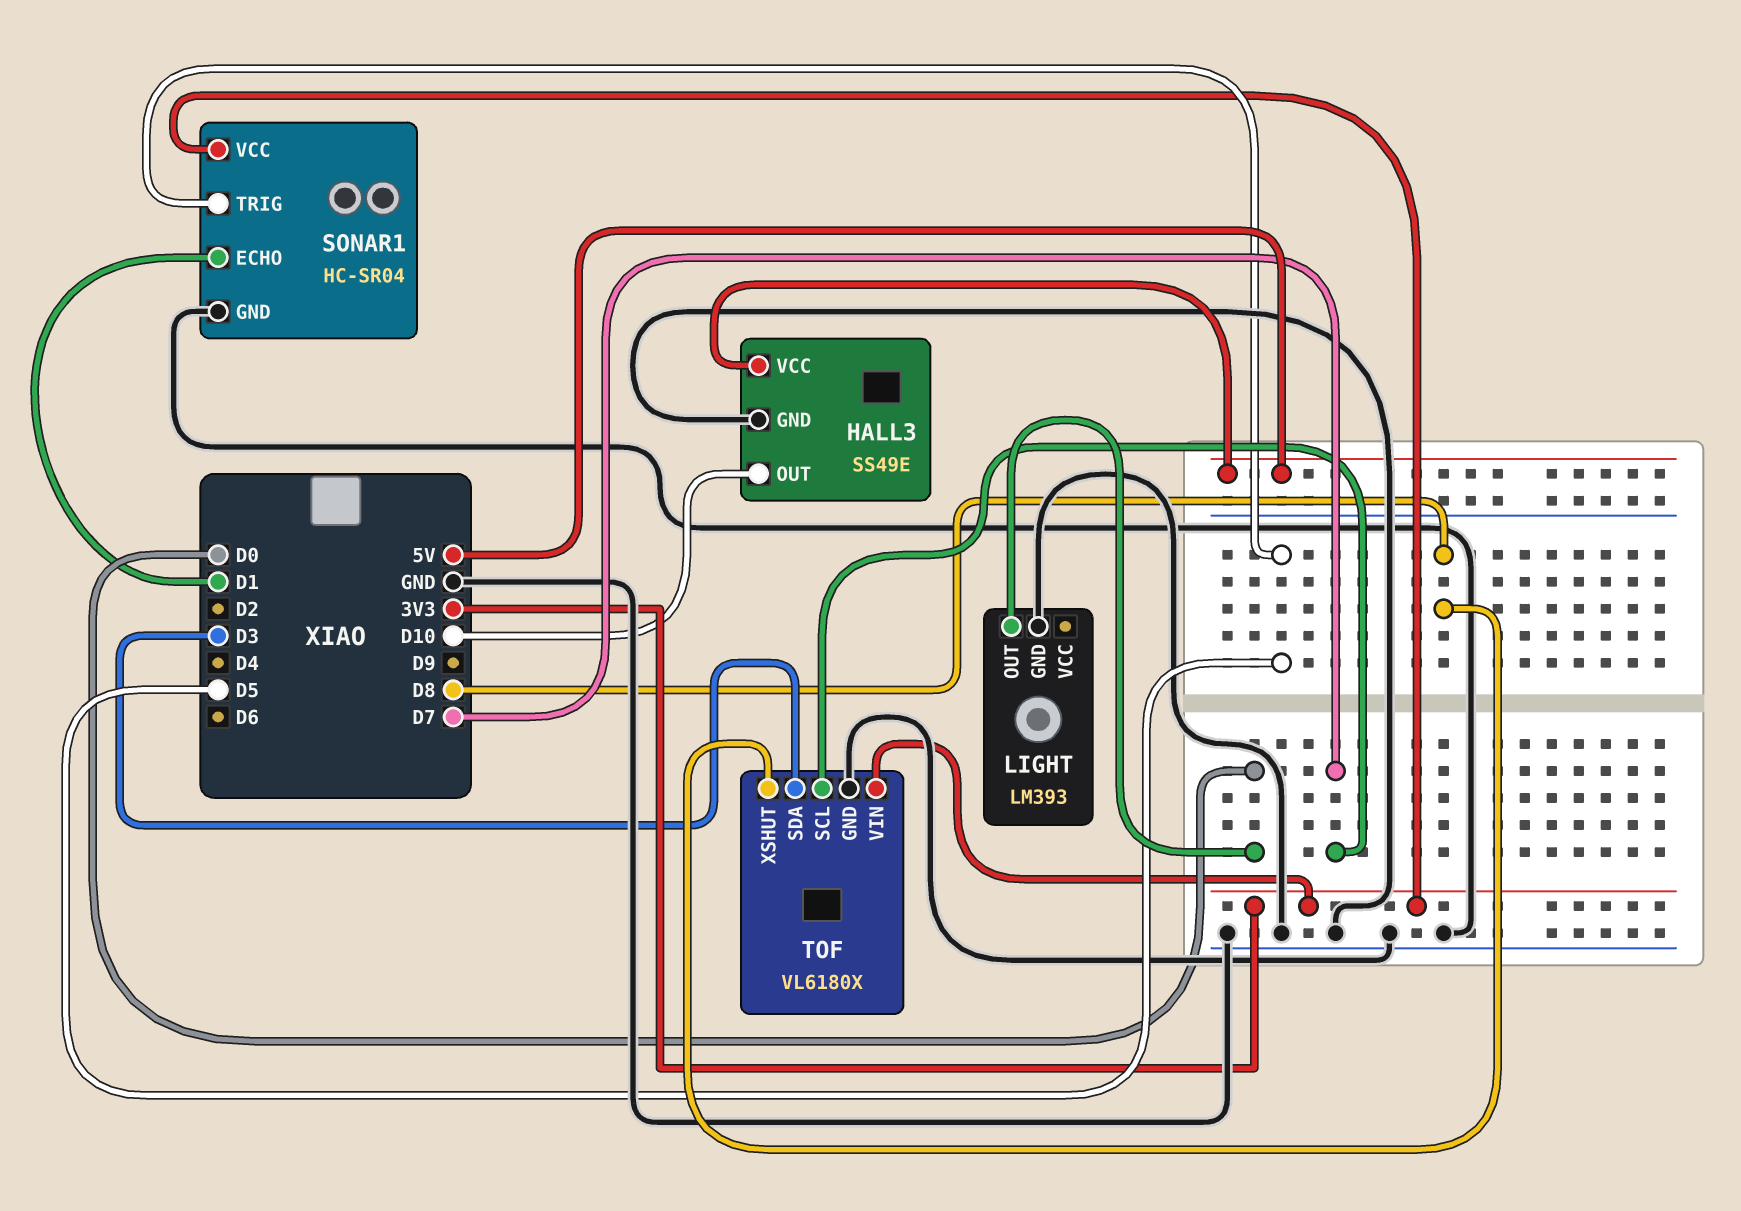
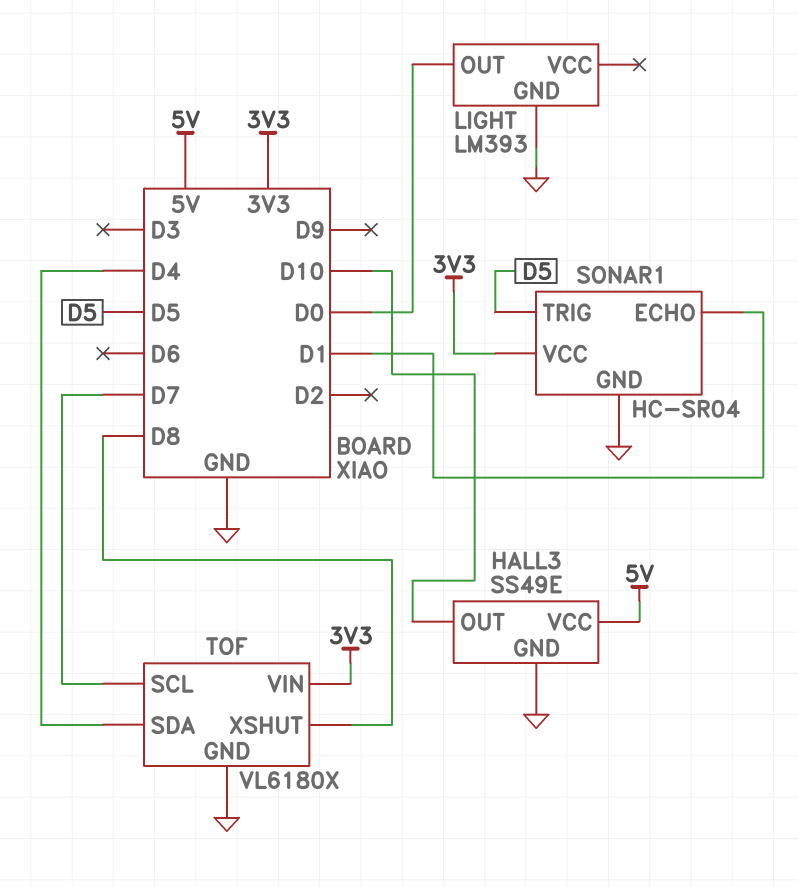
TOF pin SDA: D3 -> D4

